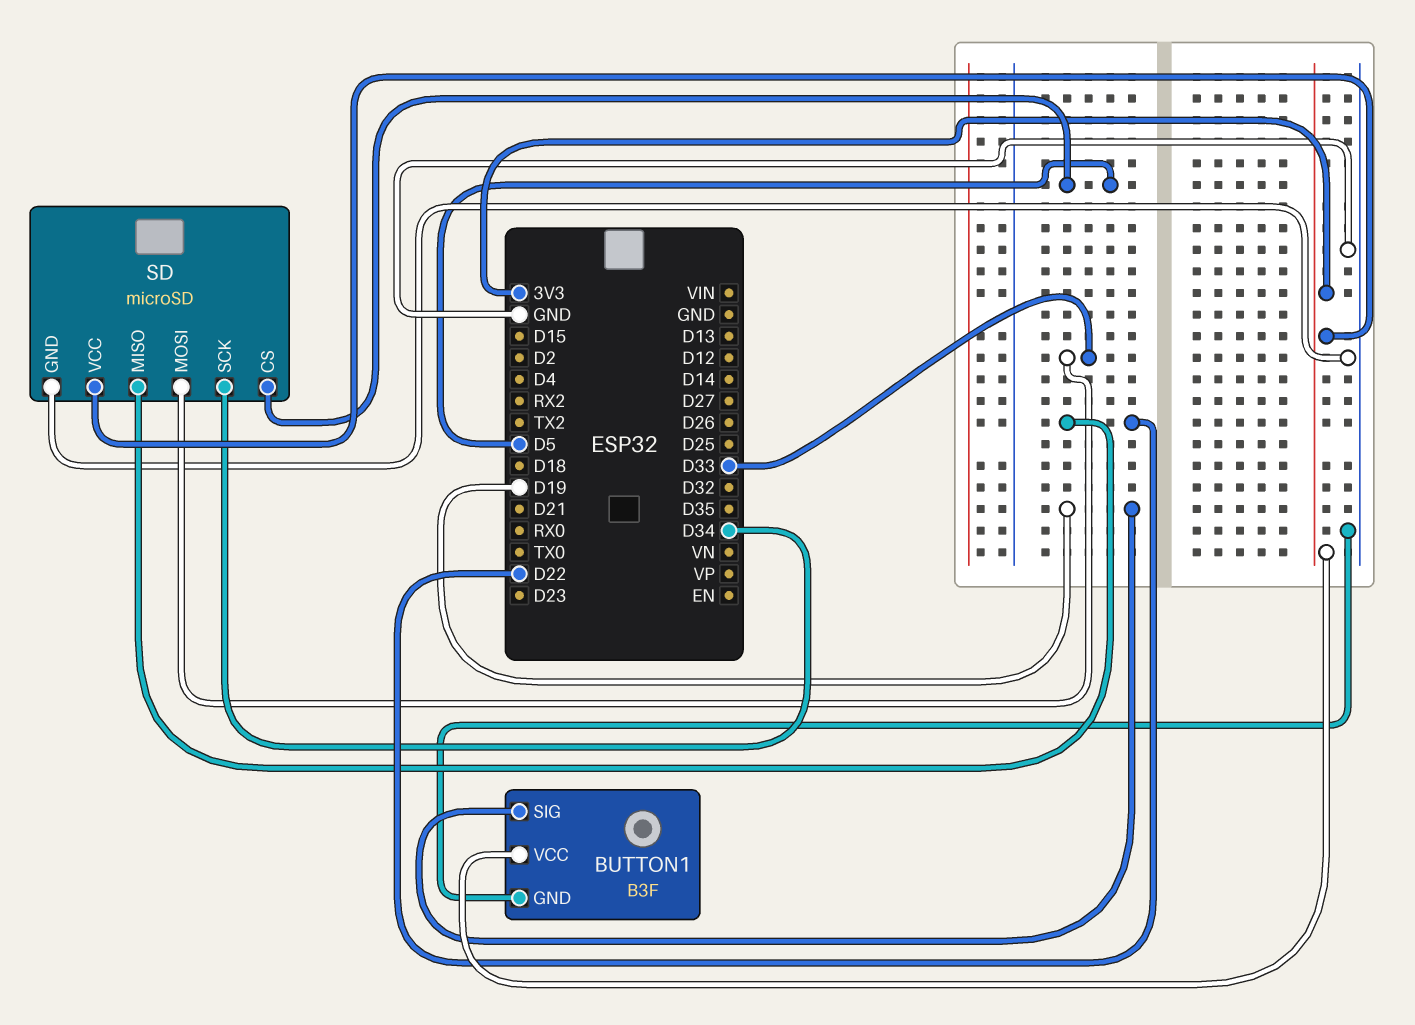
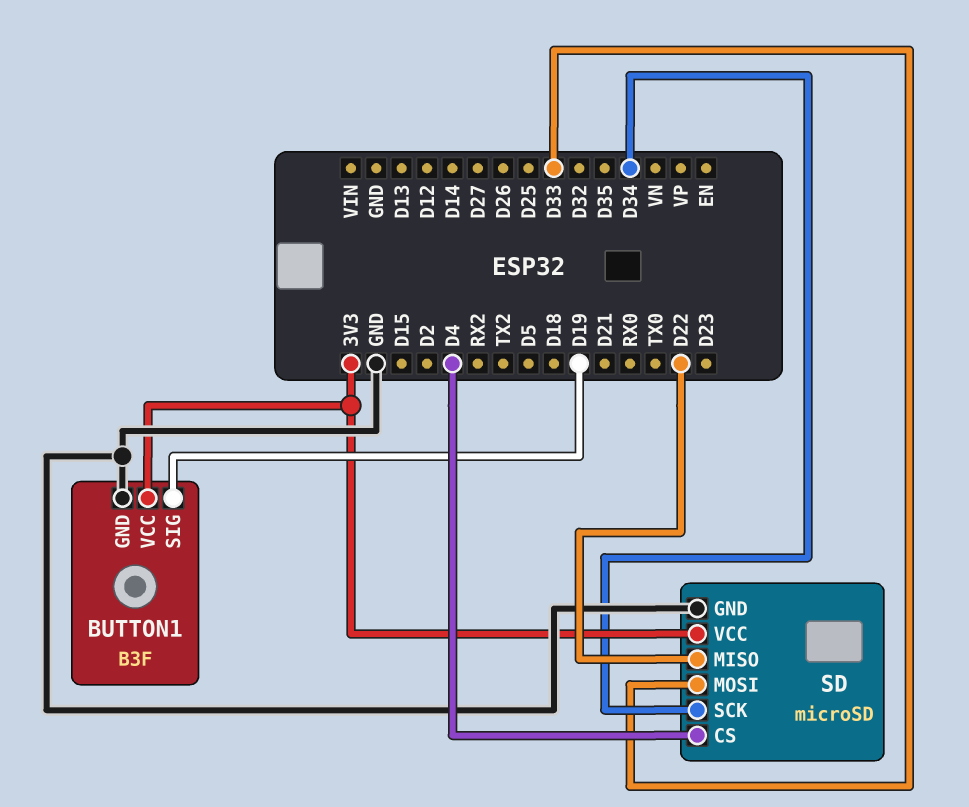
SD pin CS: D5 -> D4

